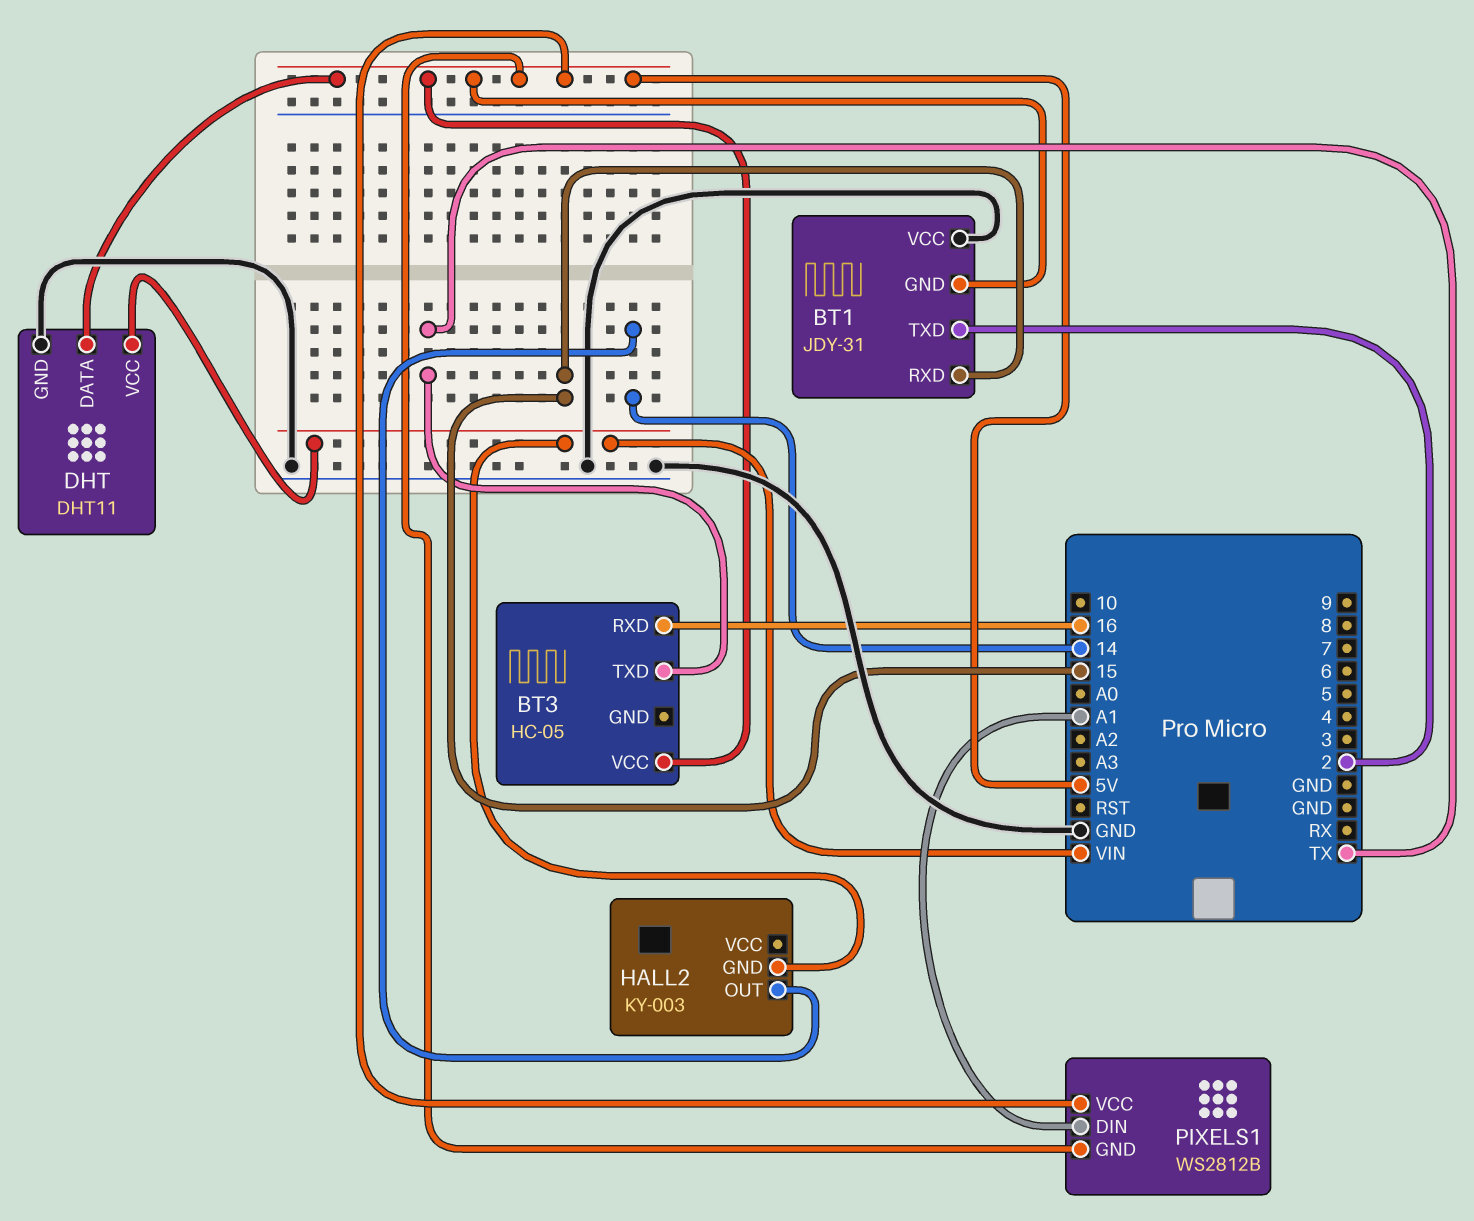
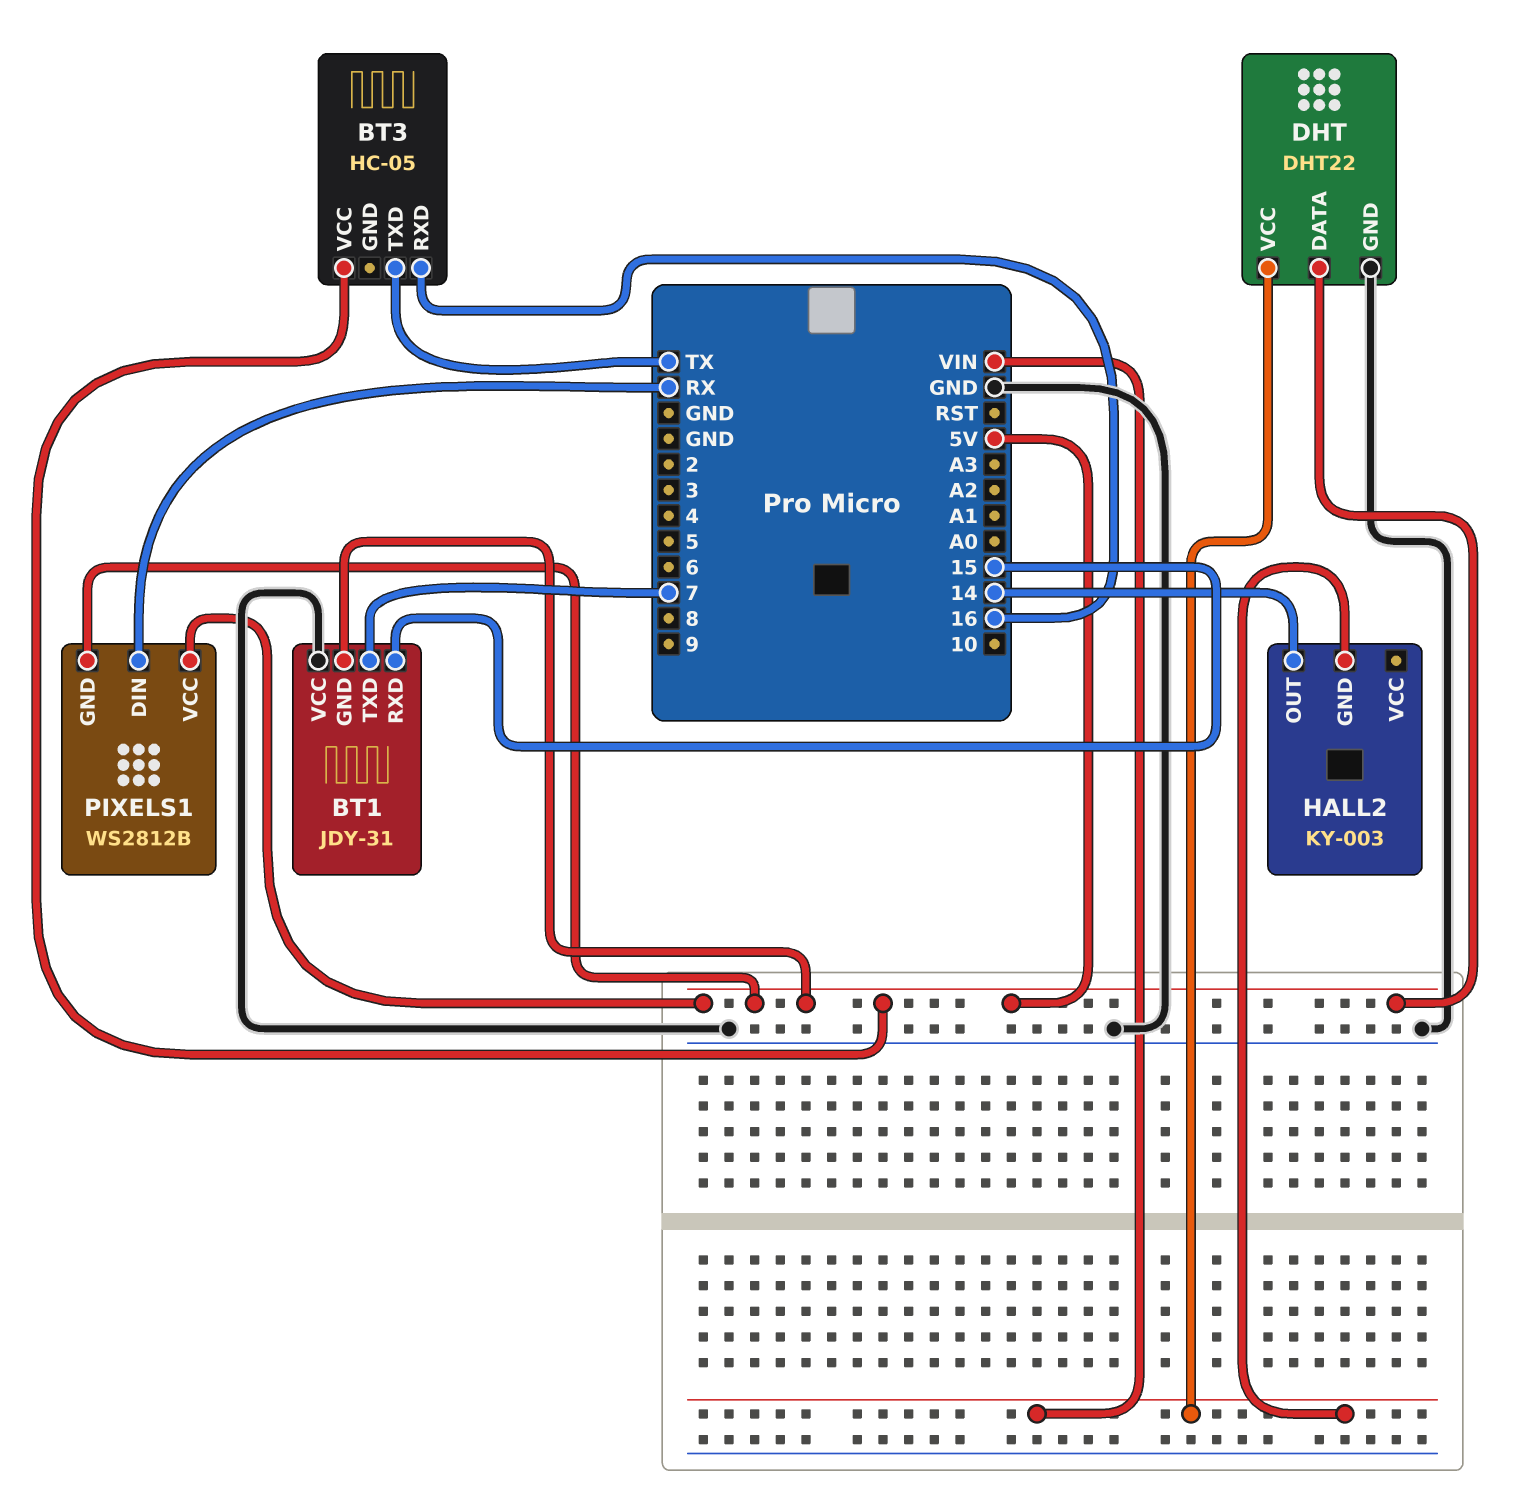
BT1 pin TXD: 2 -> 7
DHT: DHT11 -> DHT22
PIXELS1 pin DIN: A1 -> RX

